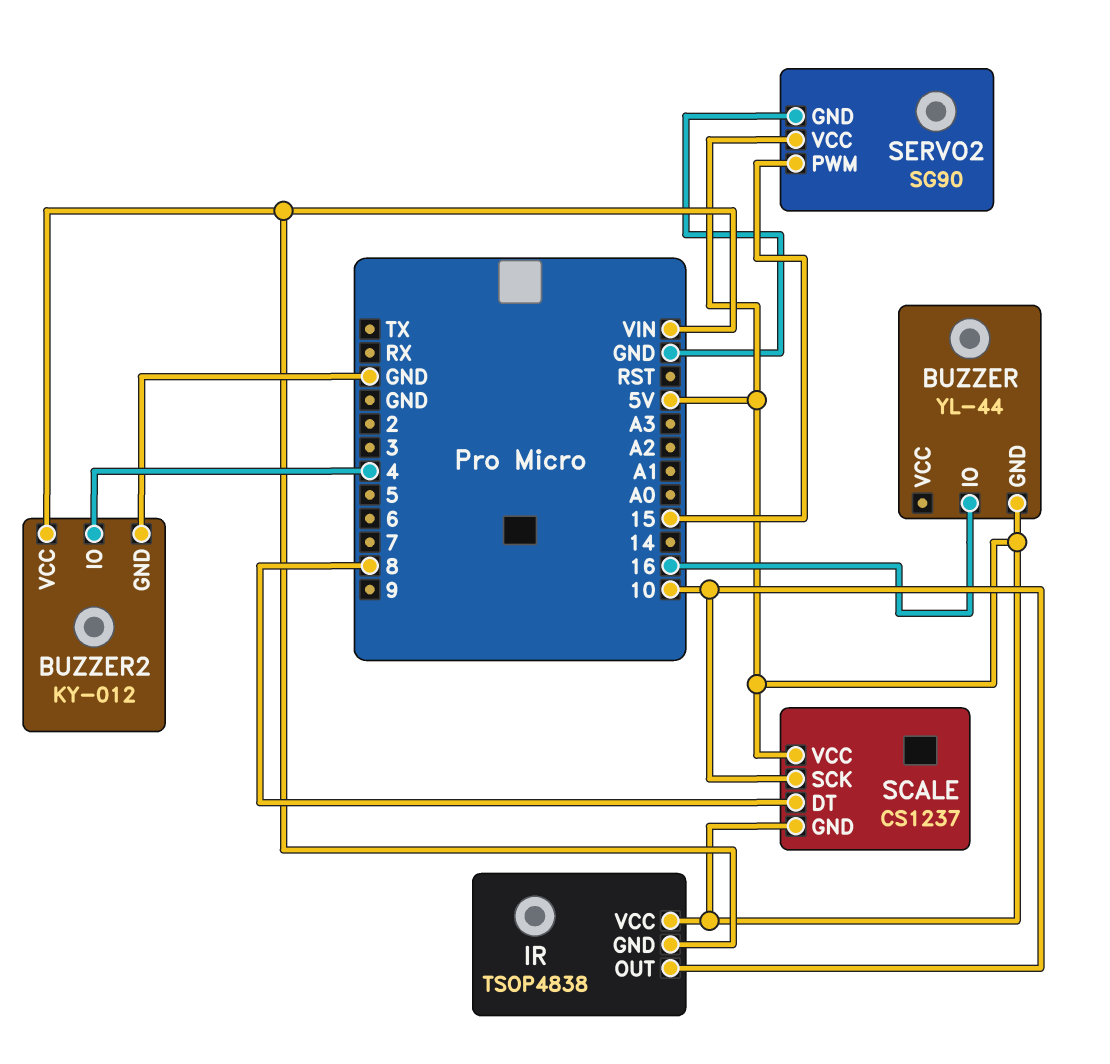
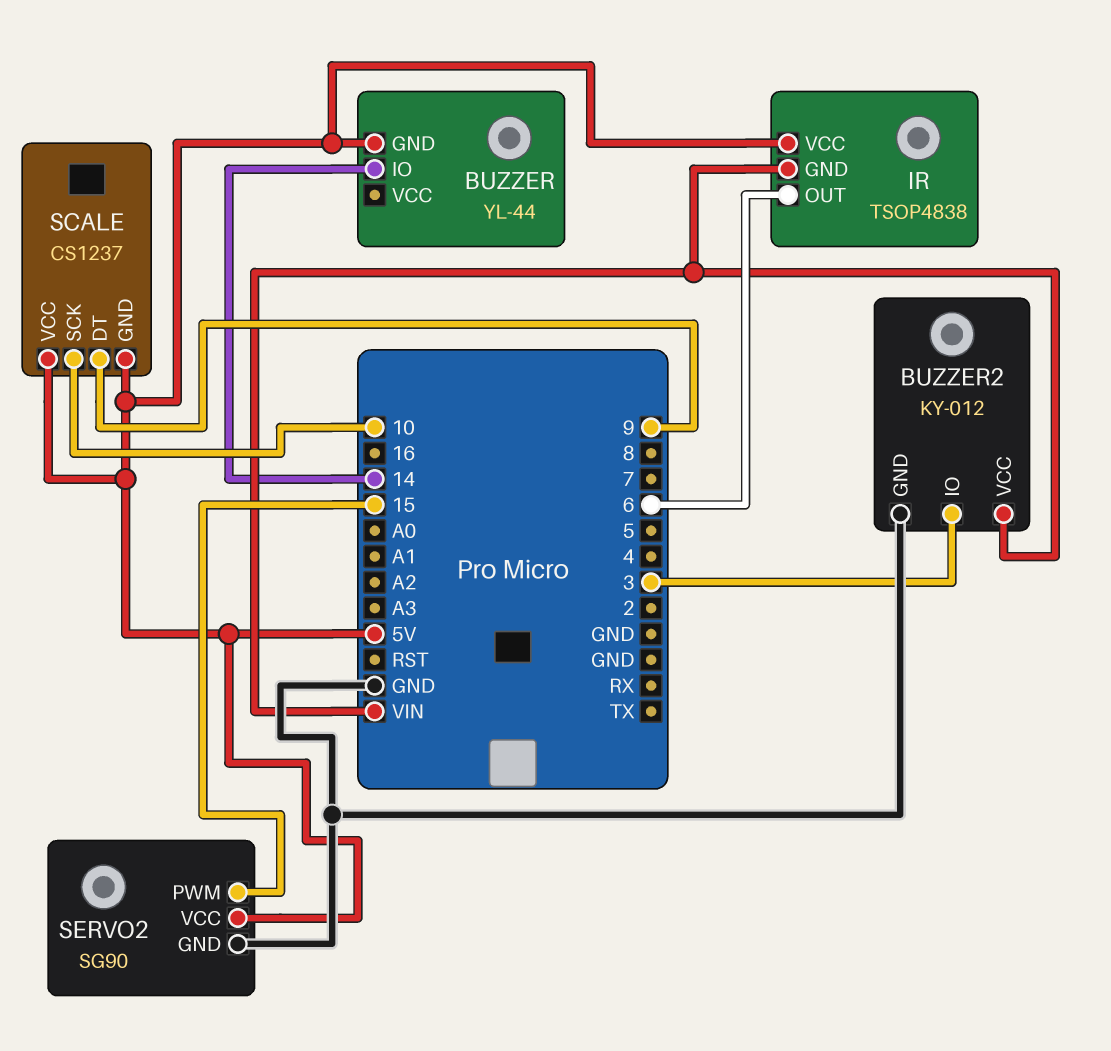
BUZZER pin IO: 16 -> 14
BUZZER2 pin IO: 4 -> 3
IR pin OUT: 10 -> 6
SCALE pin DT: 8 -> 9

